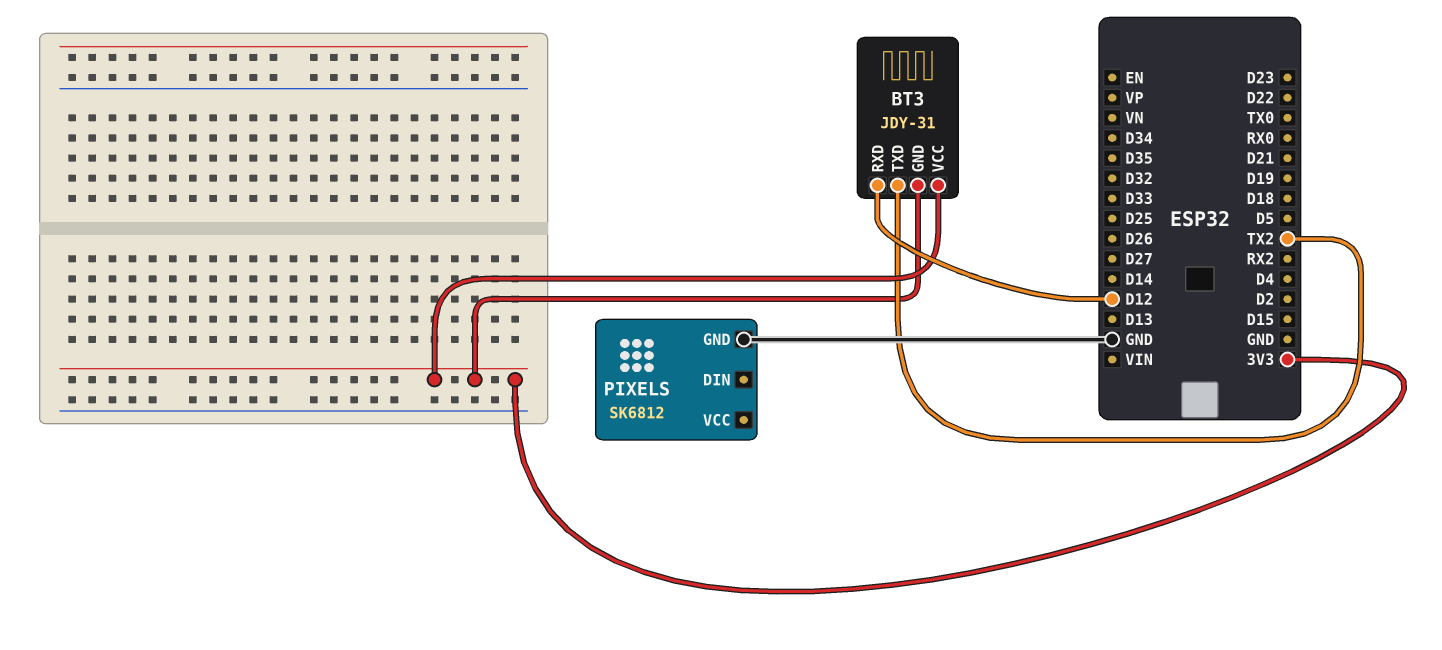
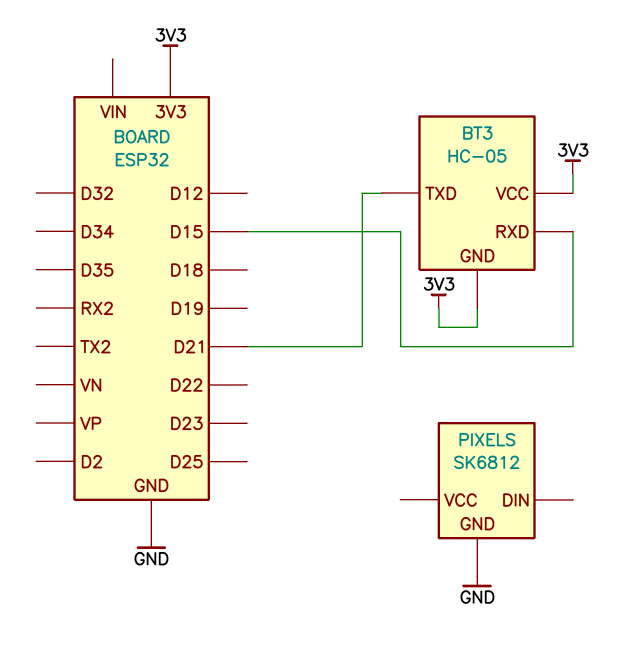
BT3: JDY-31 -> HC-05
BT3 pin RXD: D12 -> D15
BT3 pin TXD: TX2 -> D21

